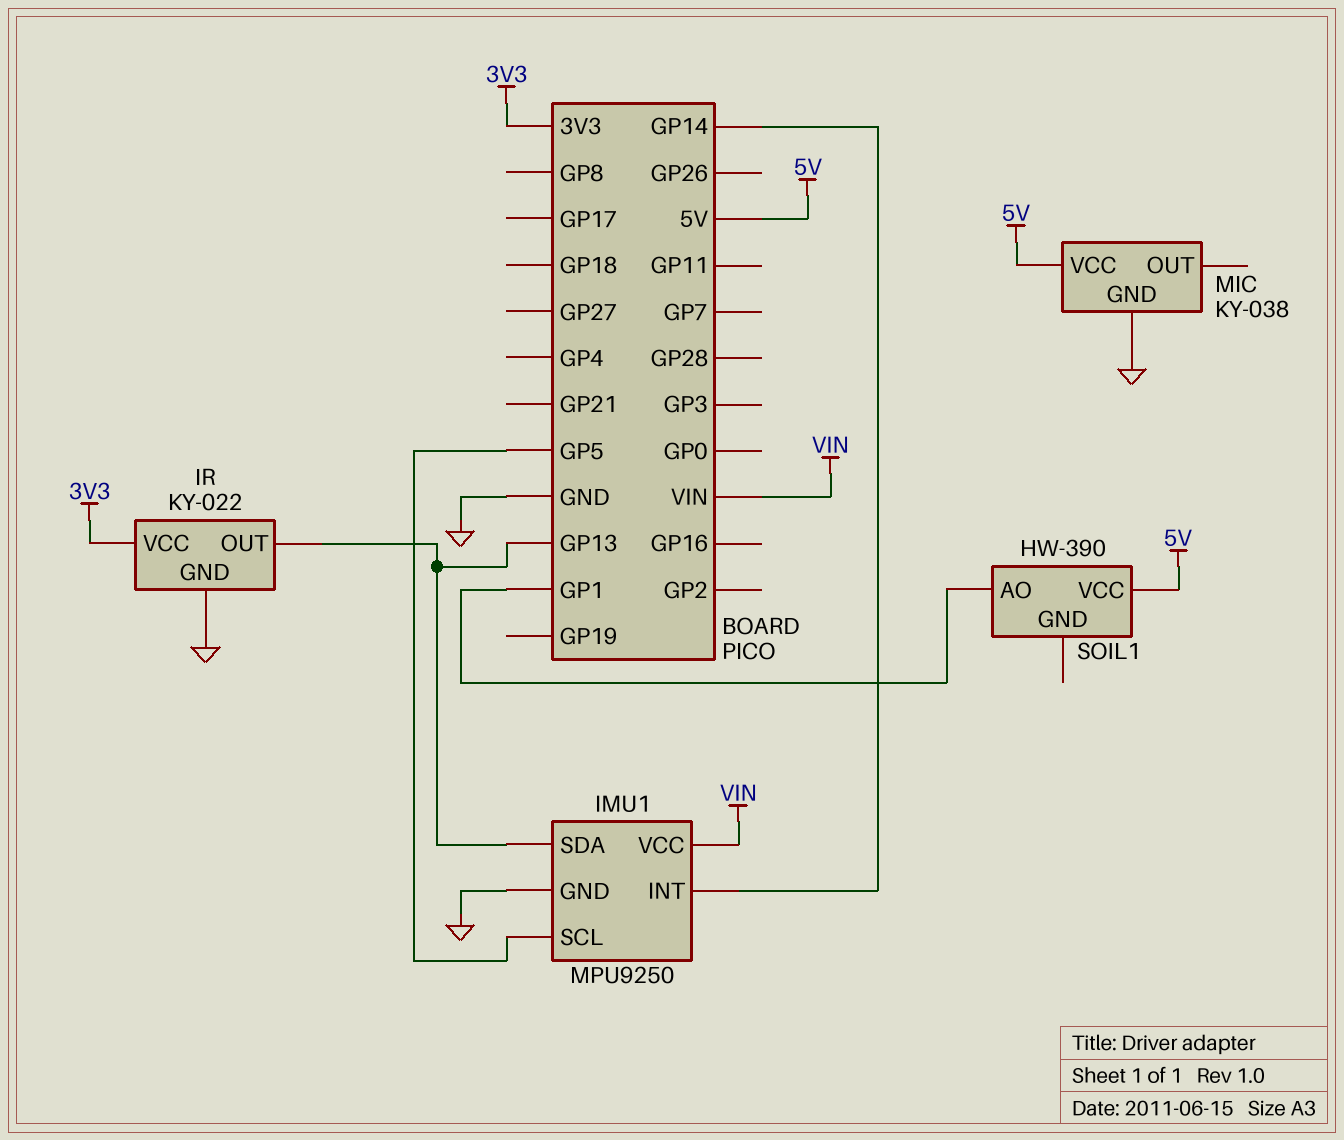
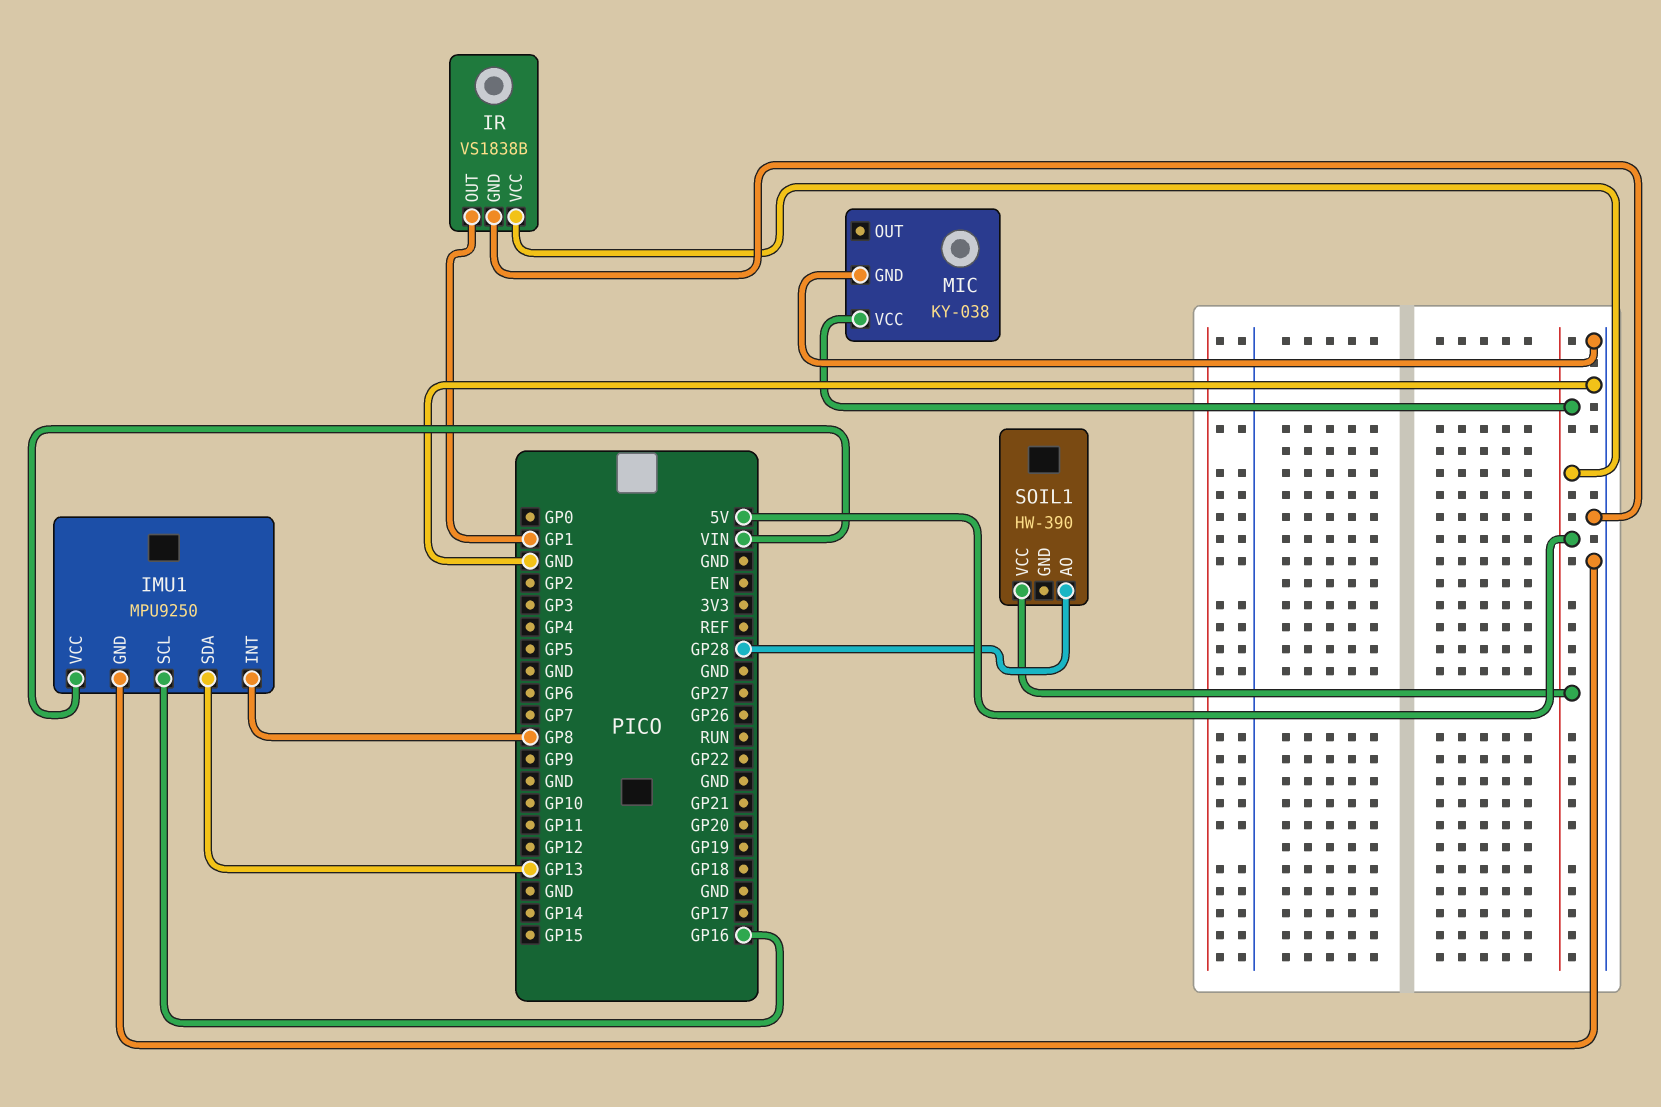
IMU1 pin INT: GP14 -> GP8
IMU1 pin SCL: GP5 -> GP16
IR: KY-022 -> VS1838B
IR pin OUT: GP13 -> GP1
IR pin VCC: 3V3 -> 5V
SOIL1 pin AO: GP1 -> GP28

